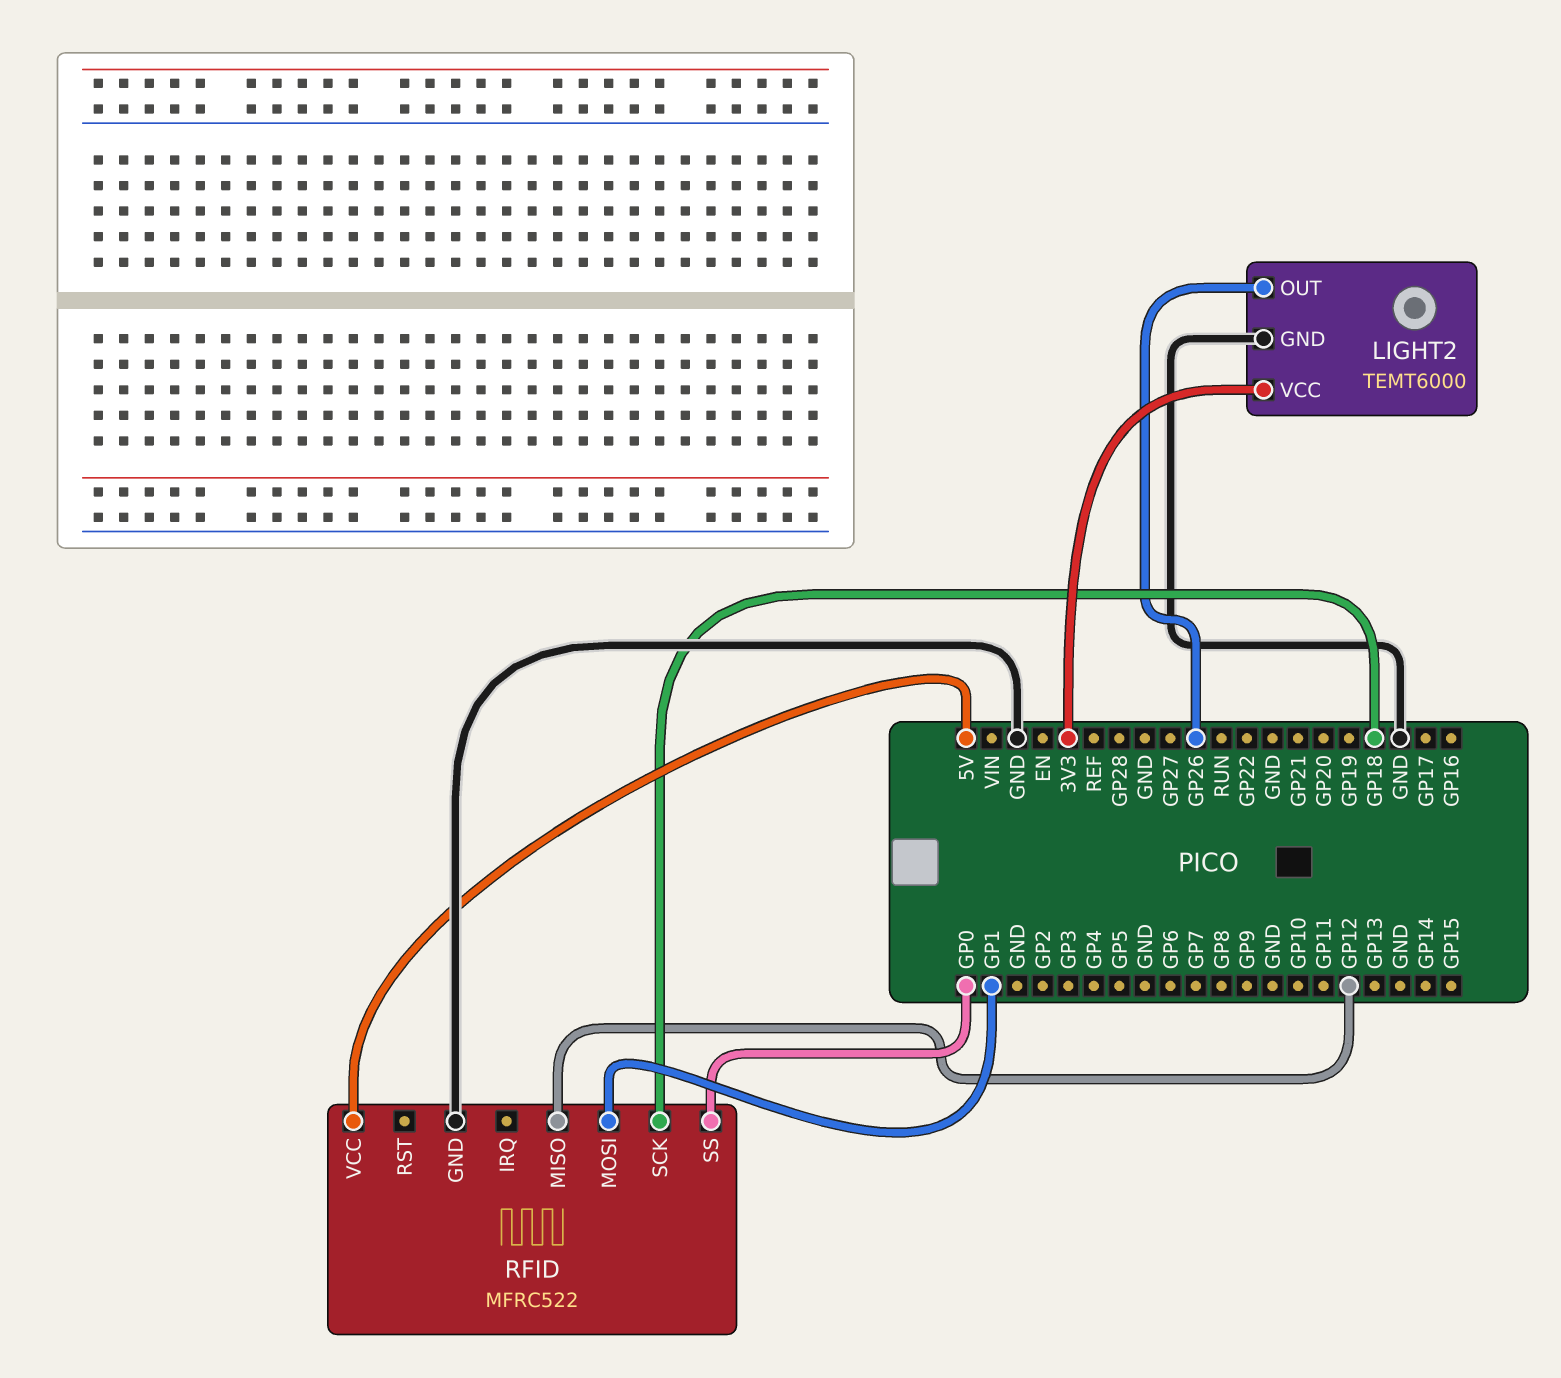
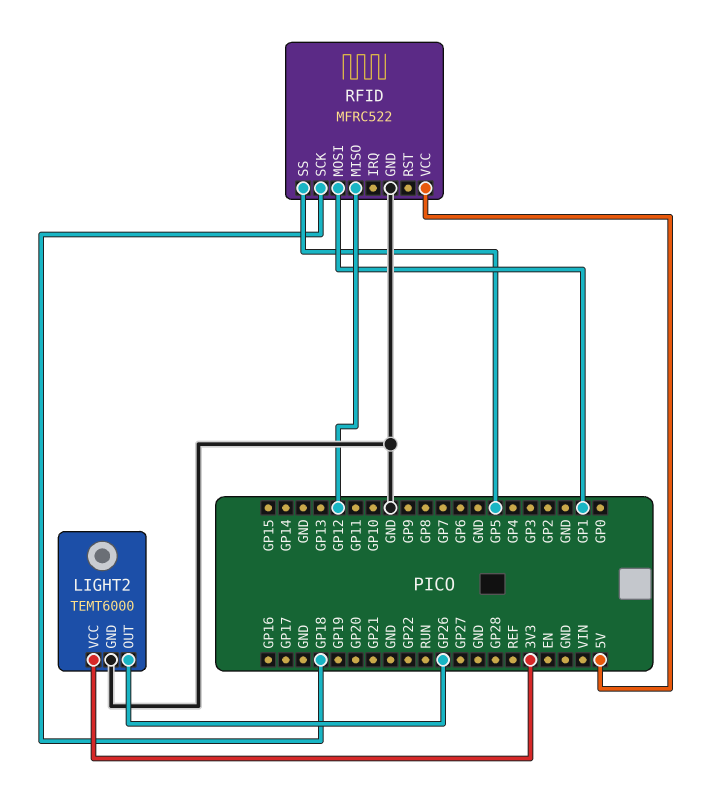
RFID pin SS: GP0 -> GP5

